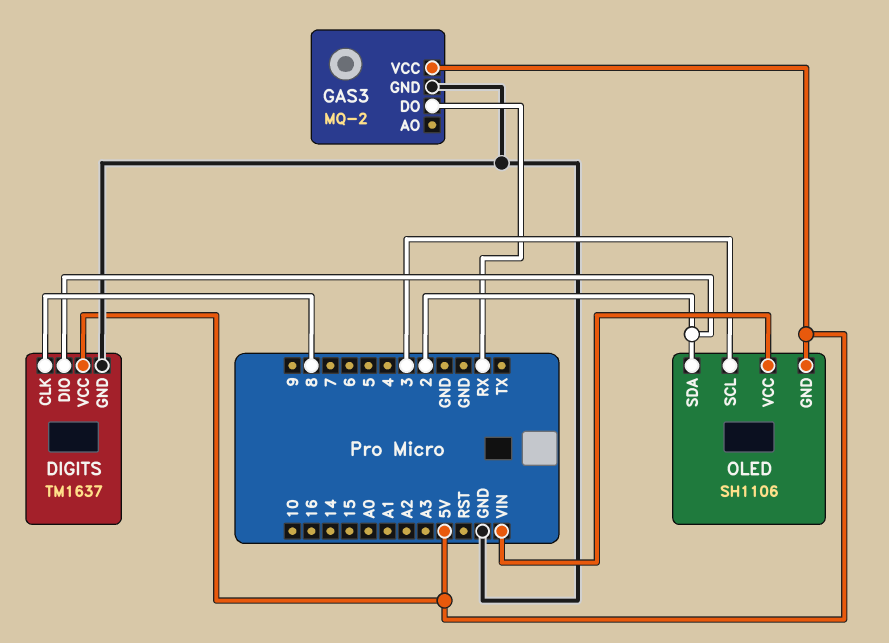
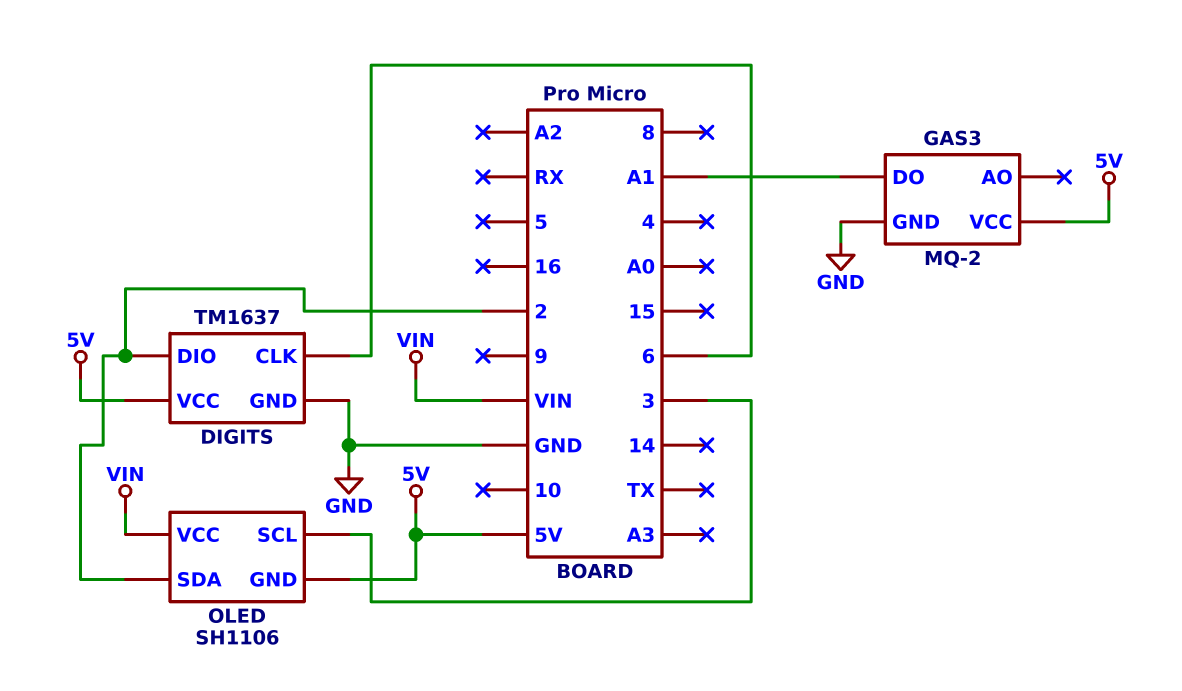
DIGITS pin CLK: 8 -> 6
GAS3 pin DO: RX -> A1

